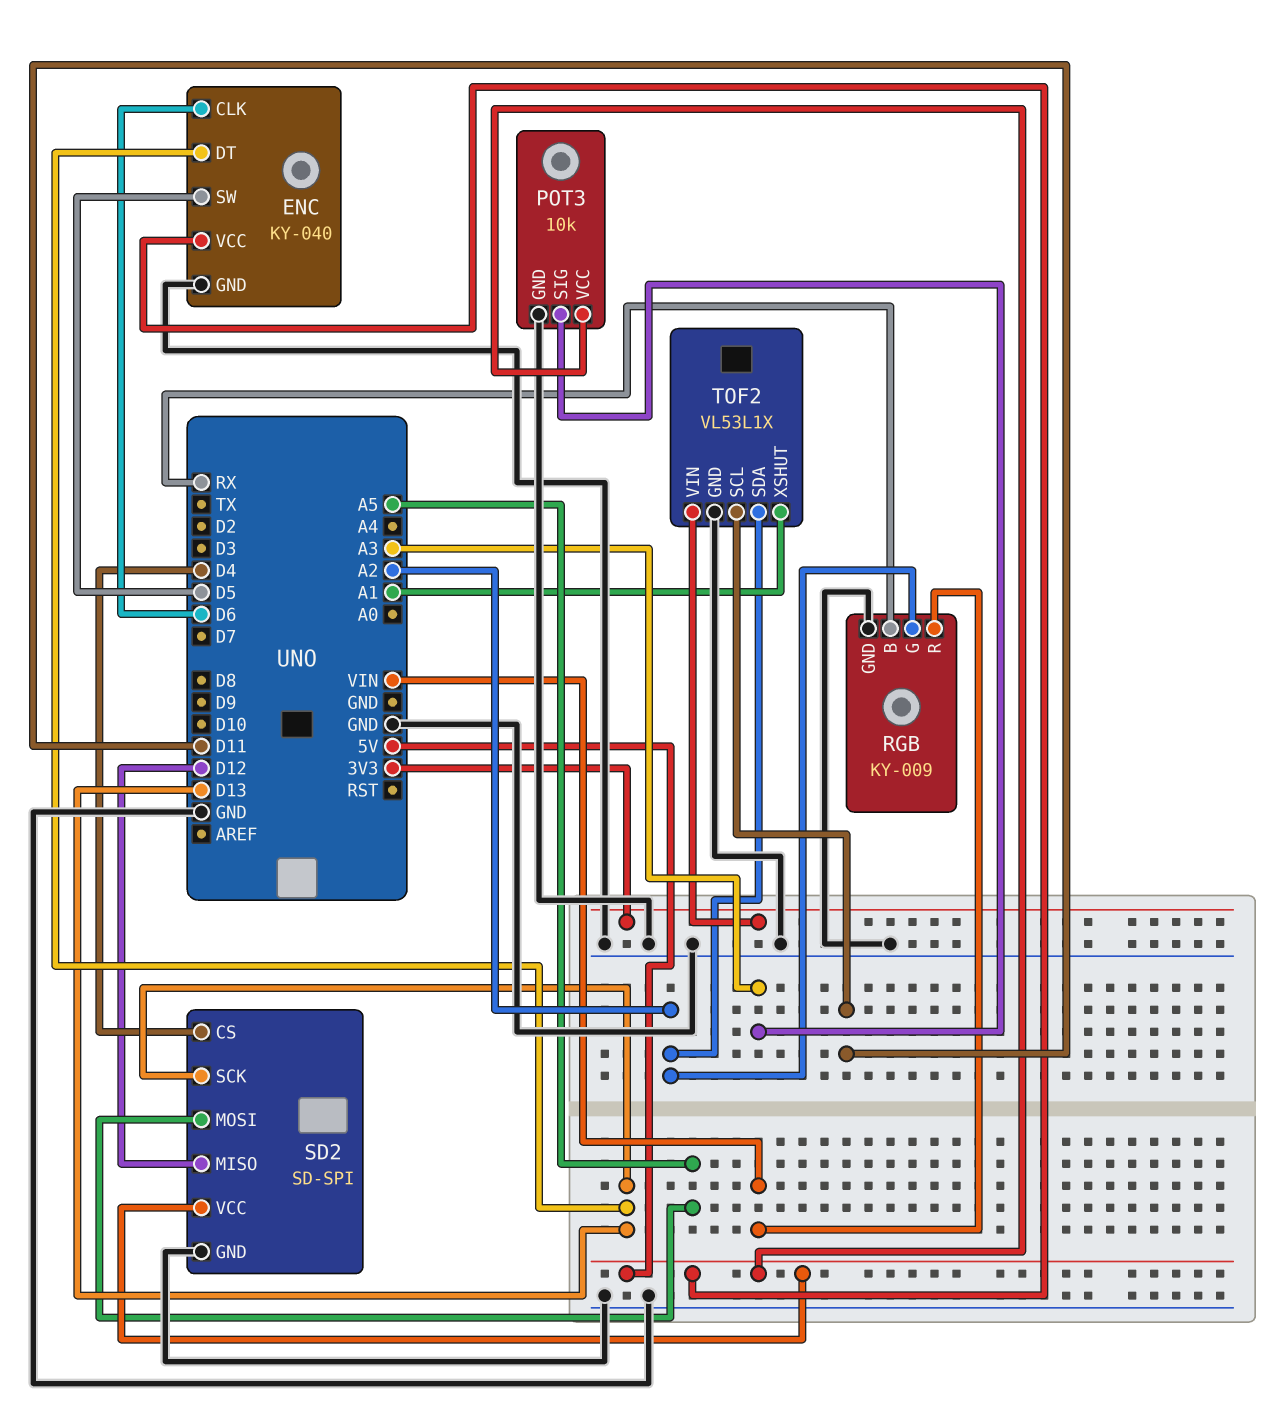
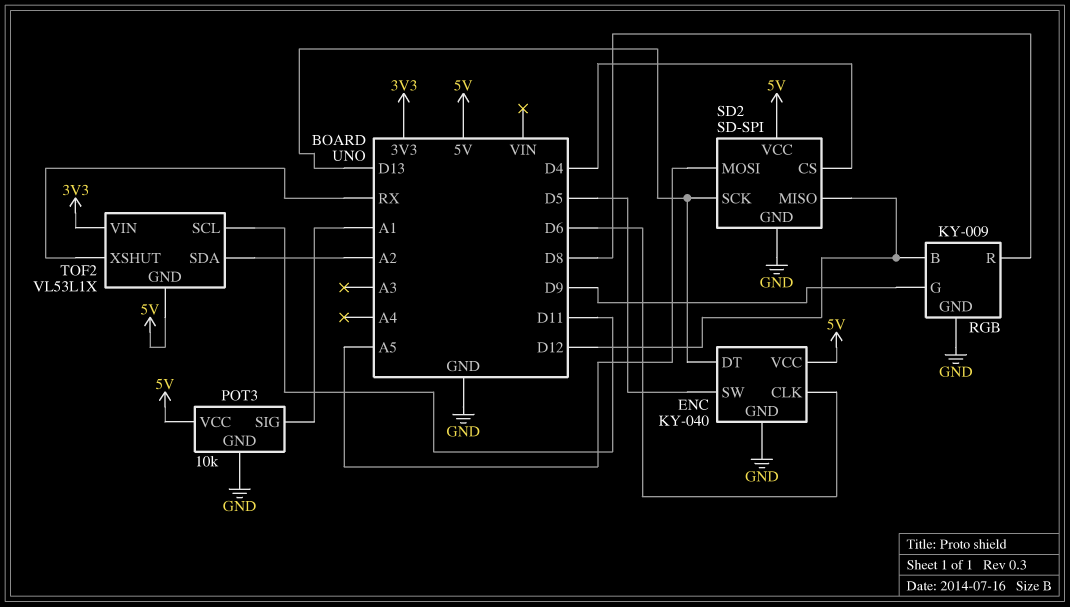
POT3 pin SIG: A3 -> A1
RGB pin B: RX -> D12
RGB pin G: A2 -> D9
RGB pin R: VIN -> D8
TOF2 pin GND: GND -> 5V
TOF2 pin XSHUT: A1 -> RX

